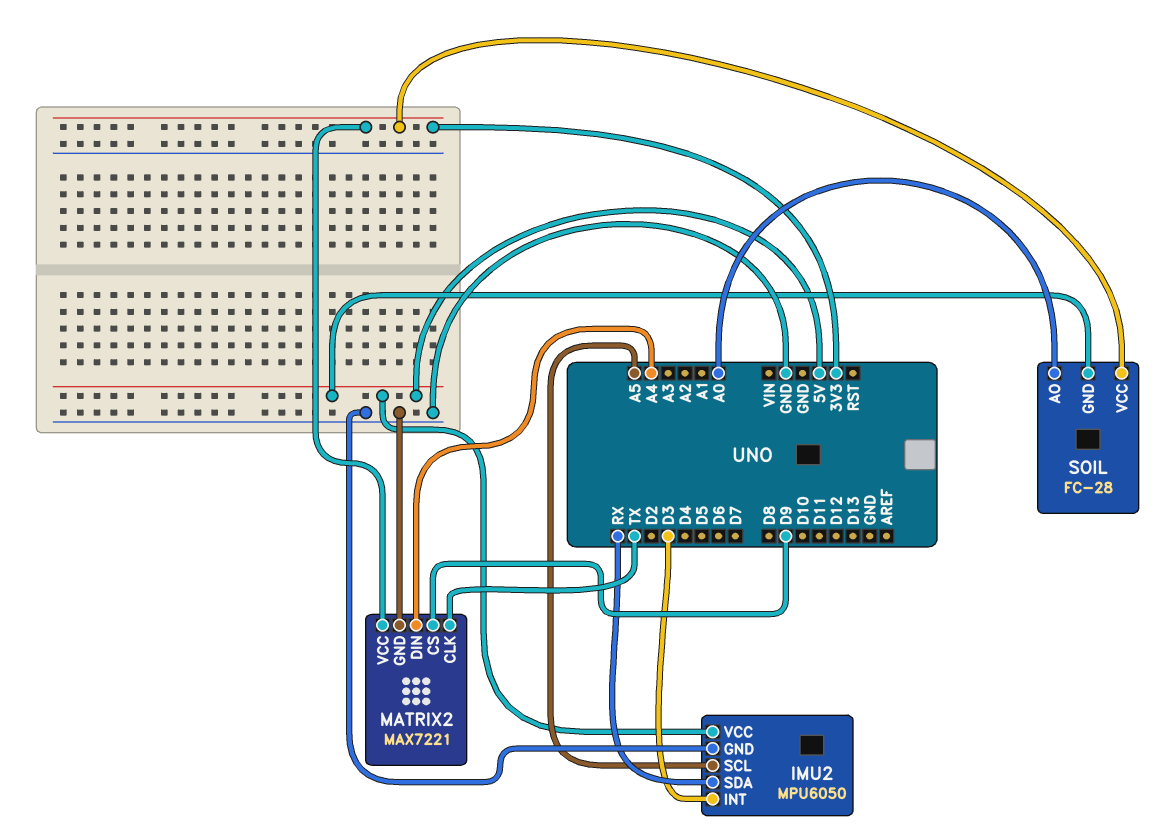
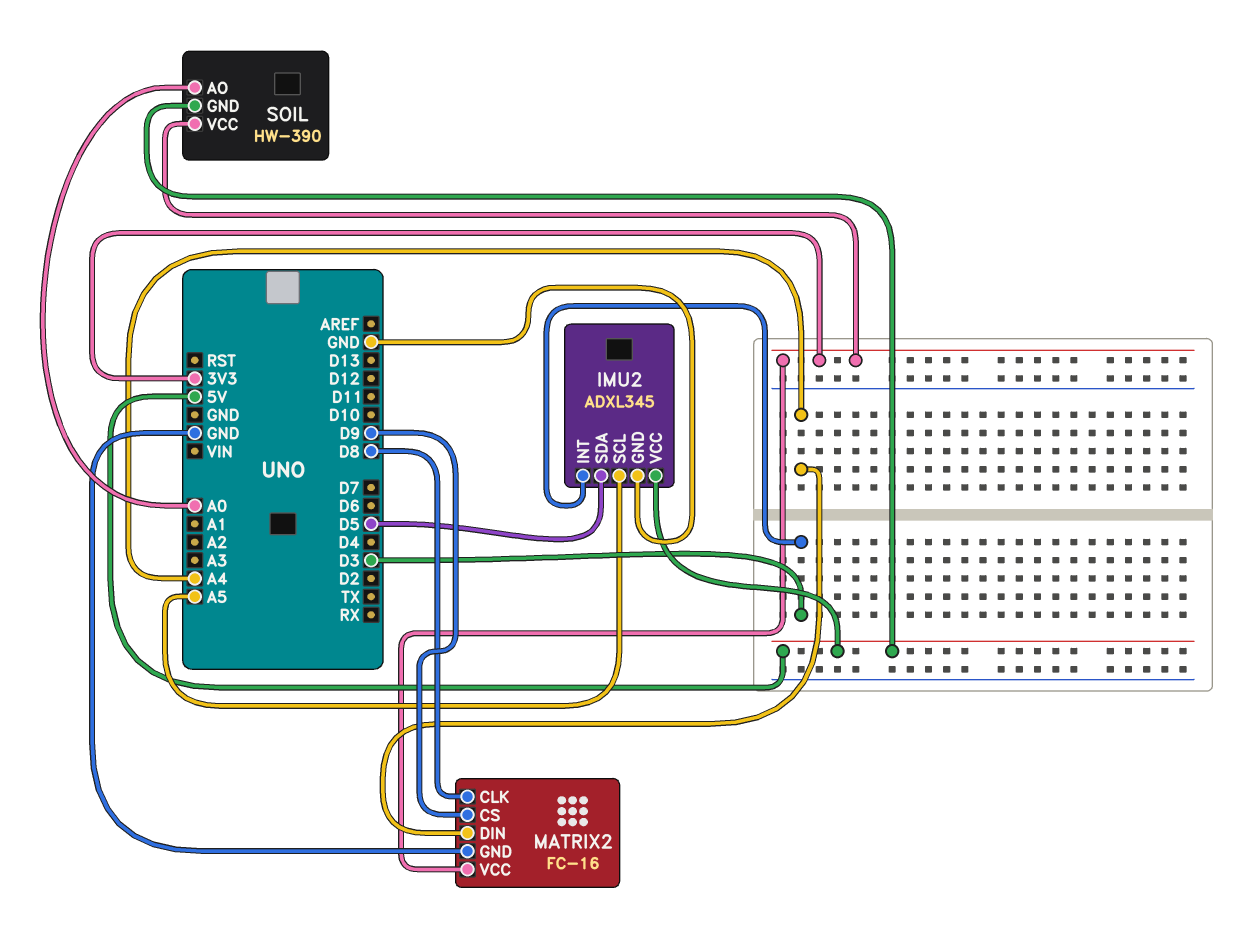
IMU2: MPU6050 -> ADXL345
IMU2 pin SDA: RX -> D5
MATRIX2: MAX7221 -> FC-16
MATRIX2 pin CLK: TX -> D8
SOIL: FC-28 -> HW-390

